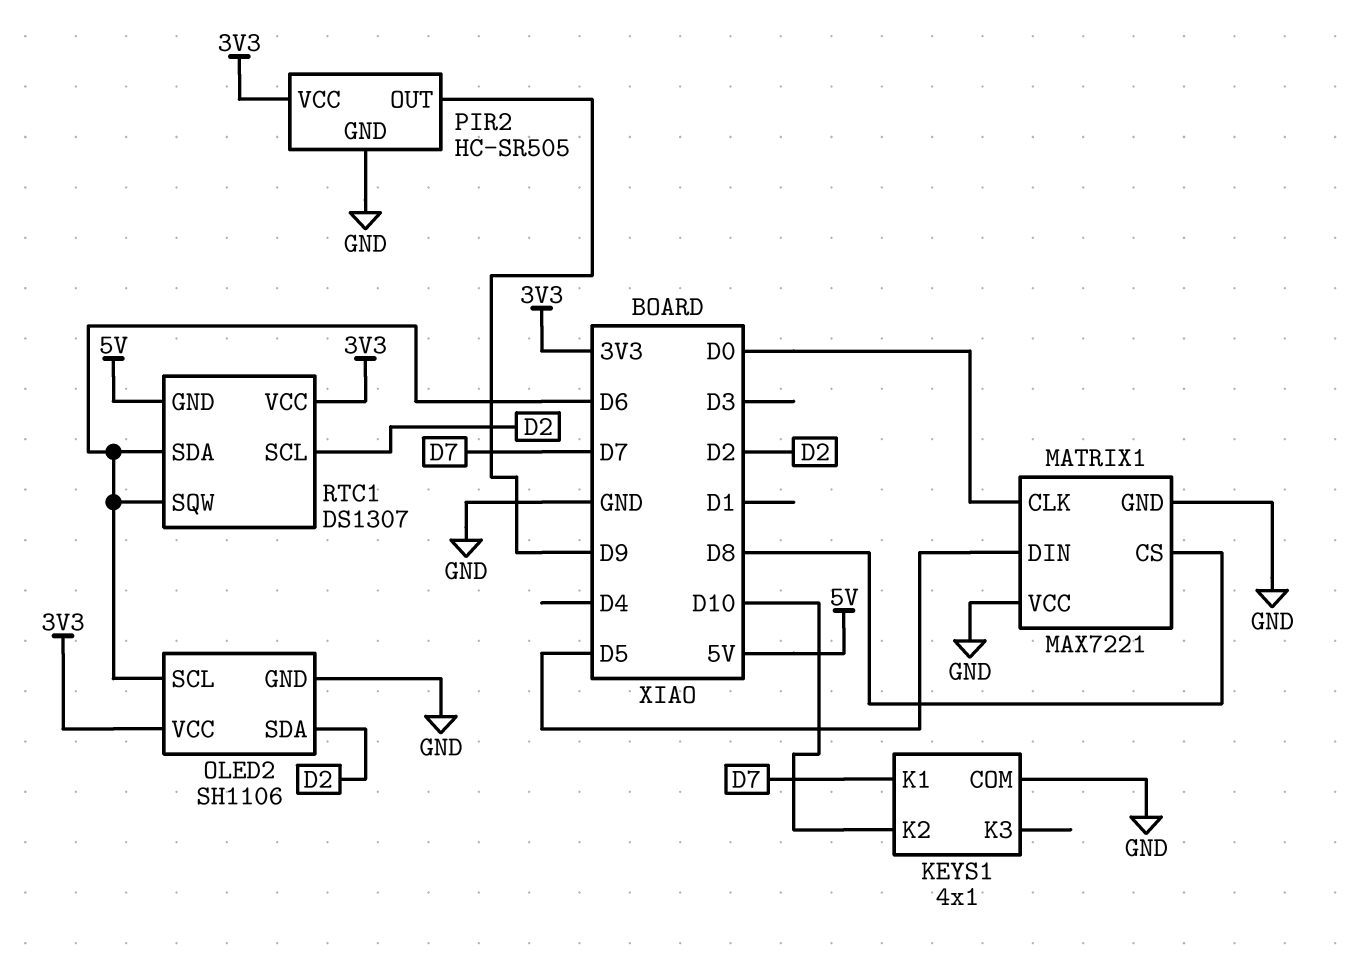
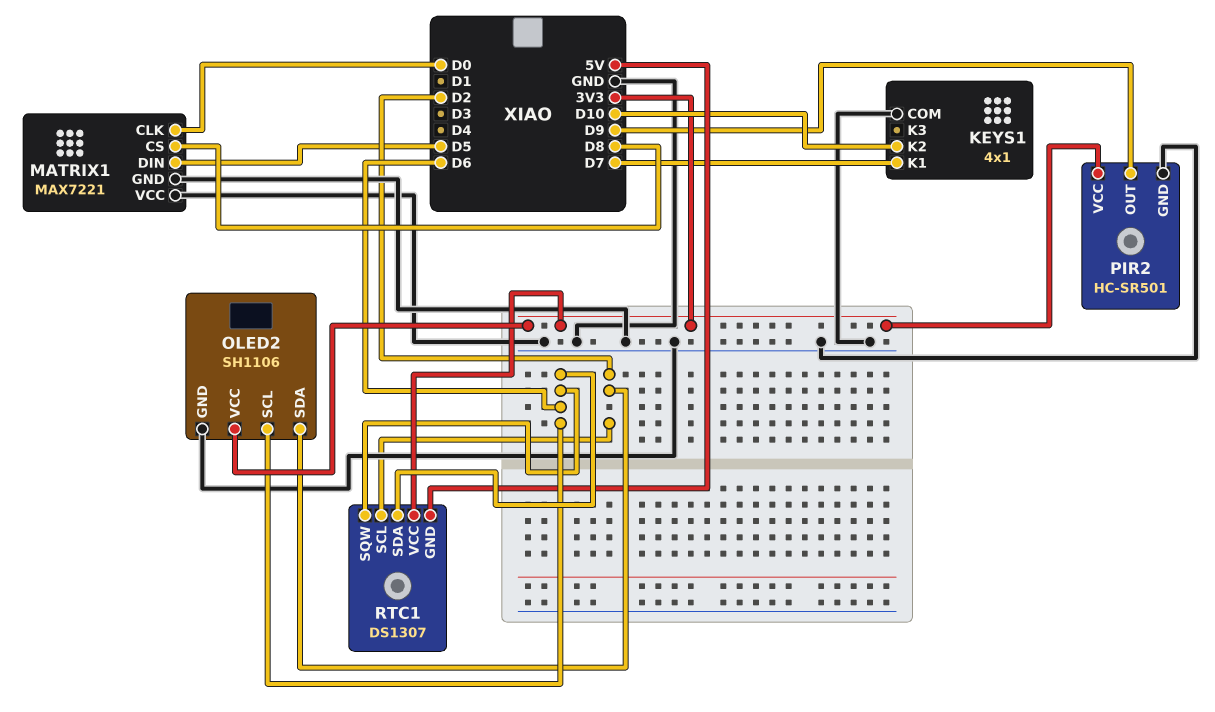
PIR2: HC-SR505 -> HC-SR501

